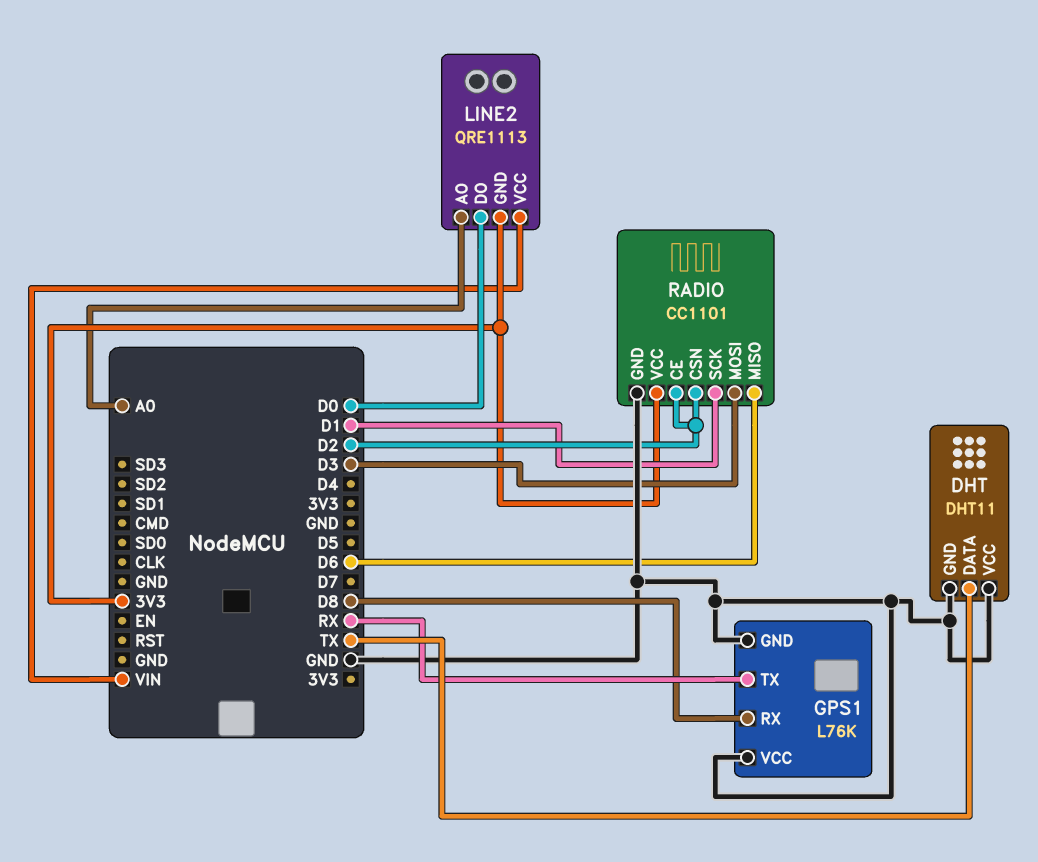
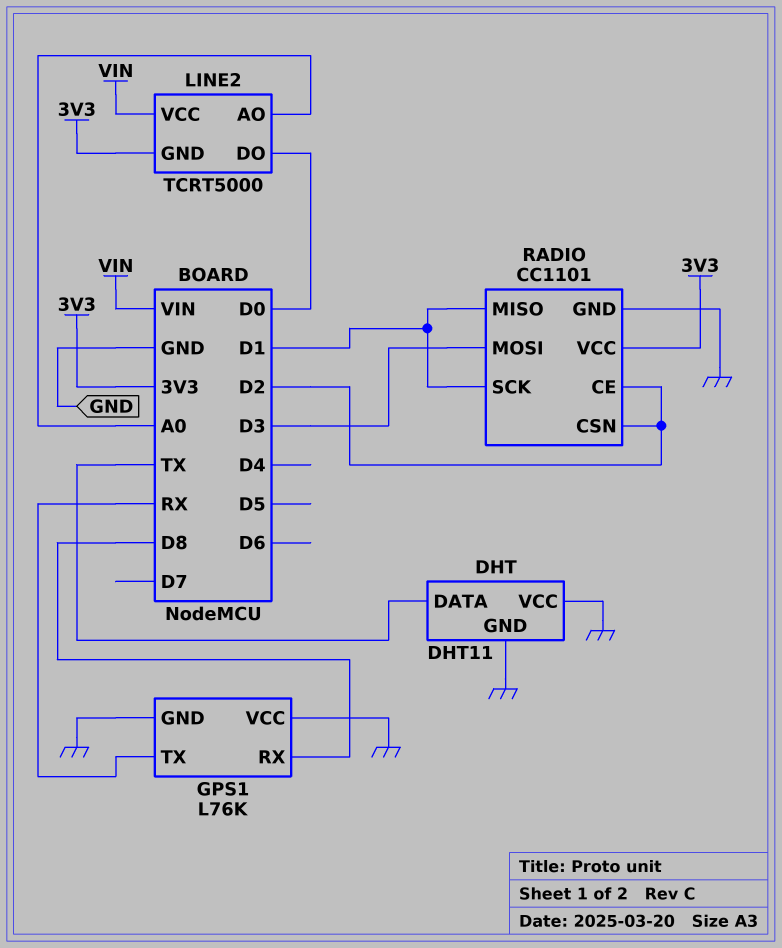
LINE2: QRE1113 -> TCRT5000
RADIO pin MISO: D6 -> D1

